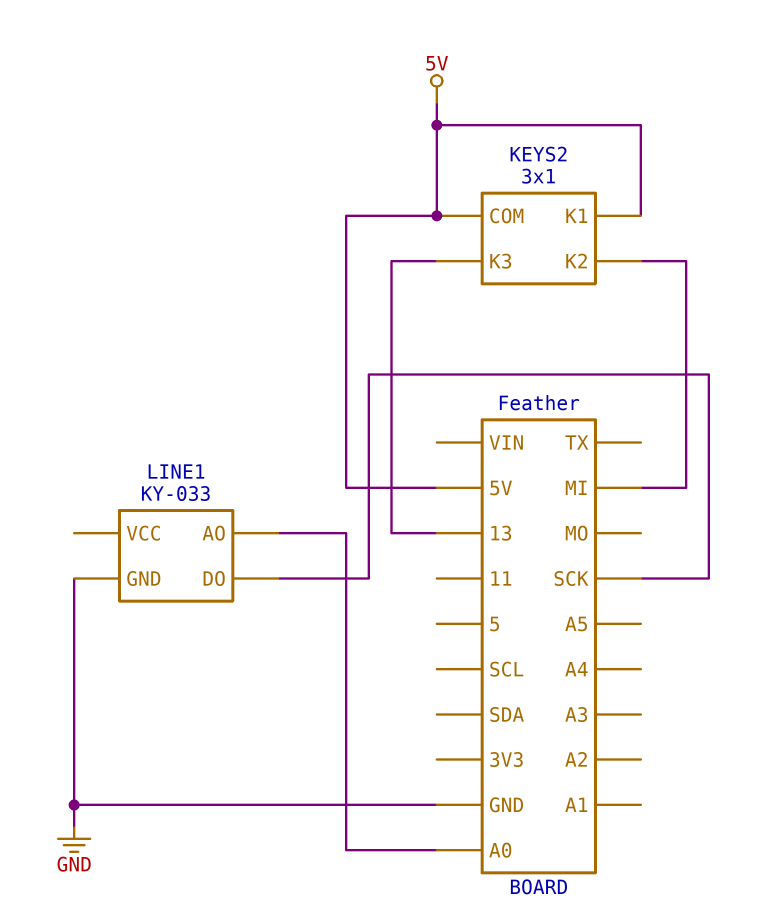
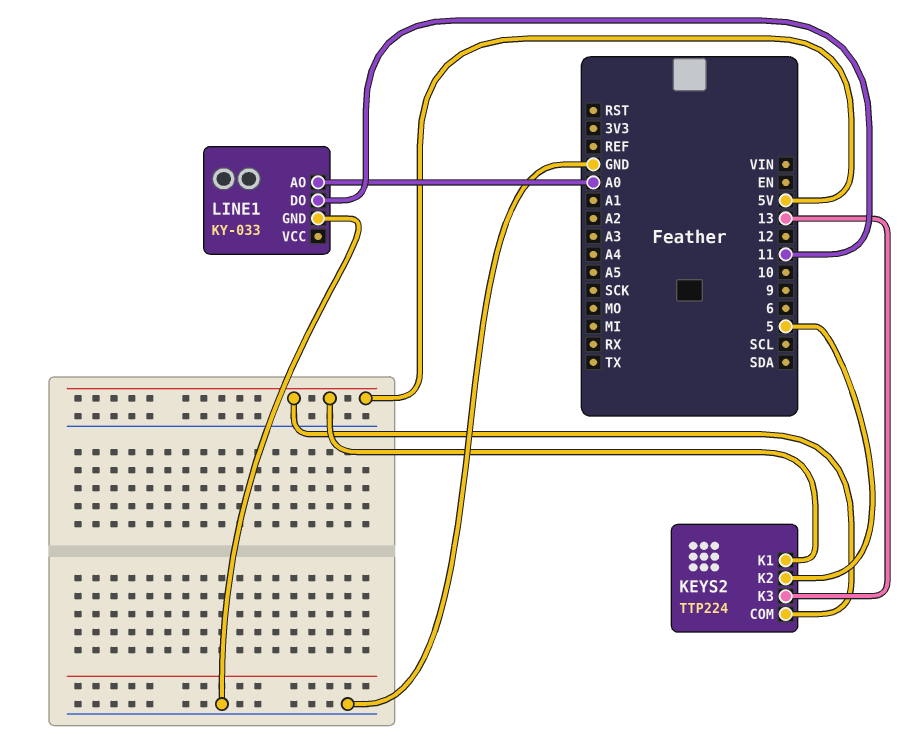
KEYS2: 3x1 -> TTP224
KEYS2 pin K2: MI -> 5
LINE1 pin DO: SCK -> 11

